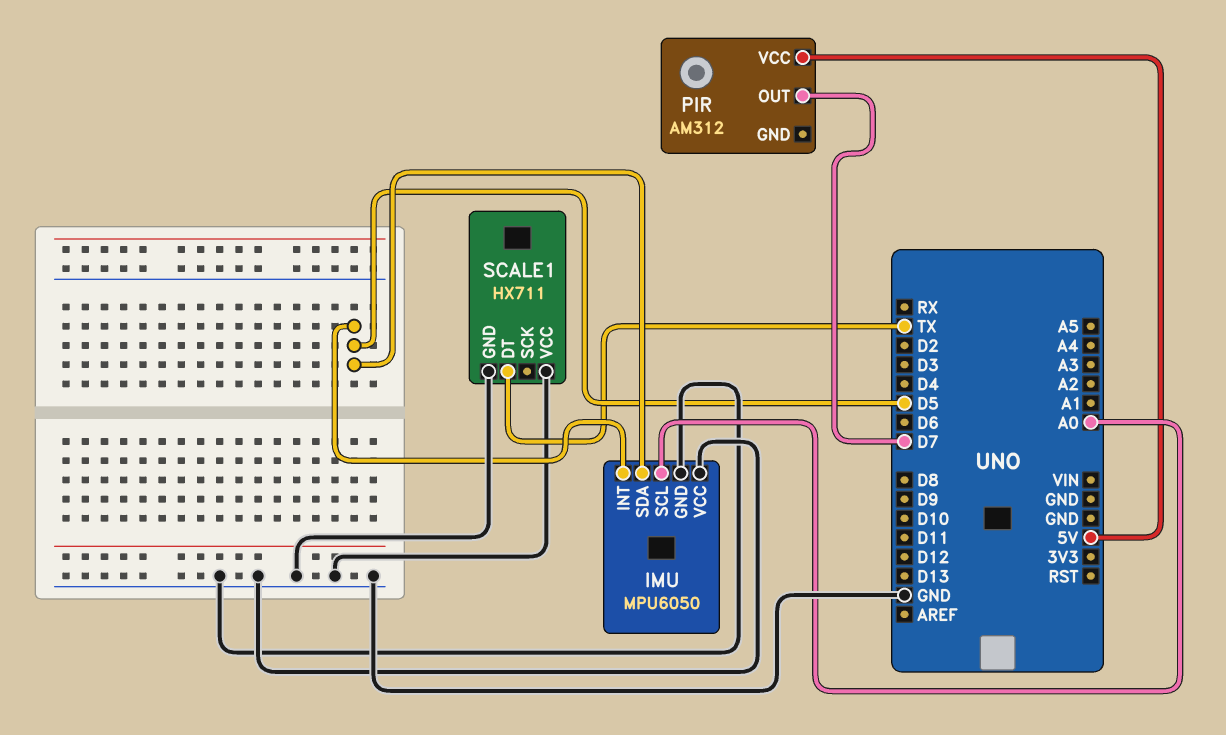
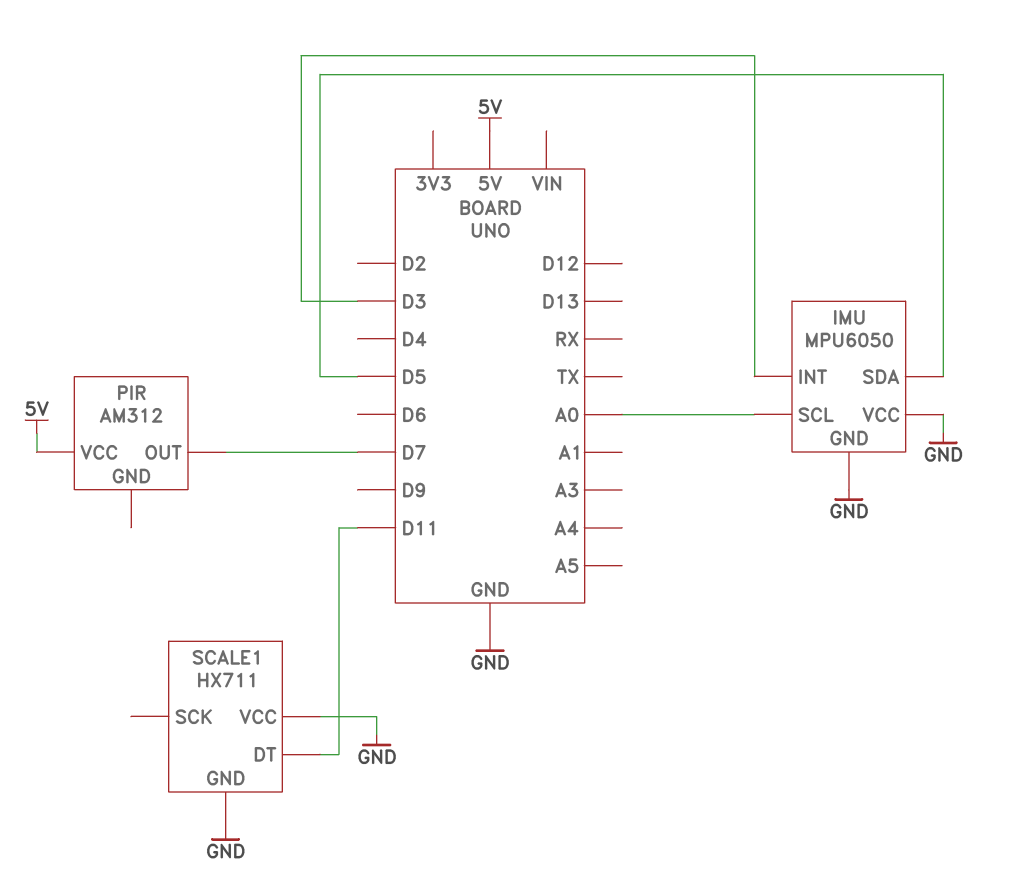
IMU pin INT: D5 -> D3
SCALE1 pin DT: TX -> D11

